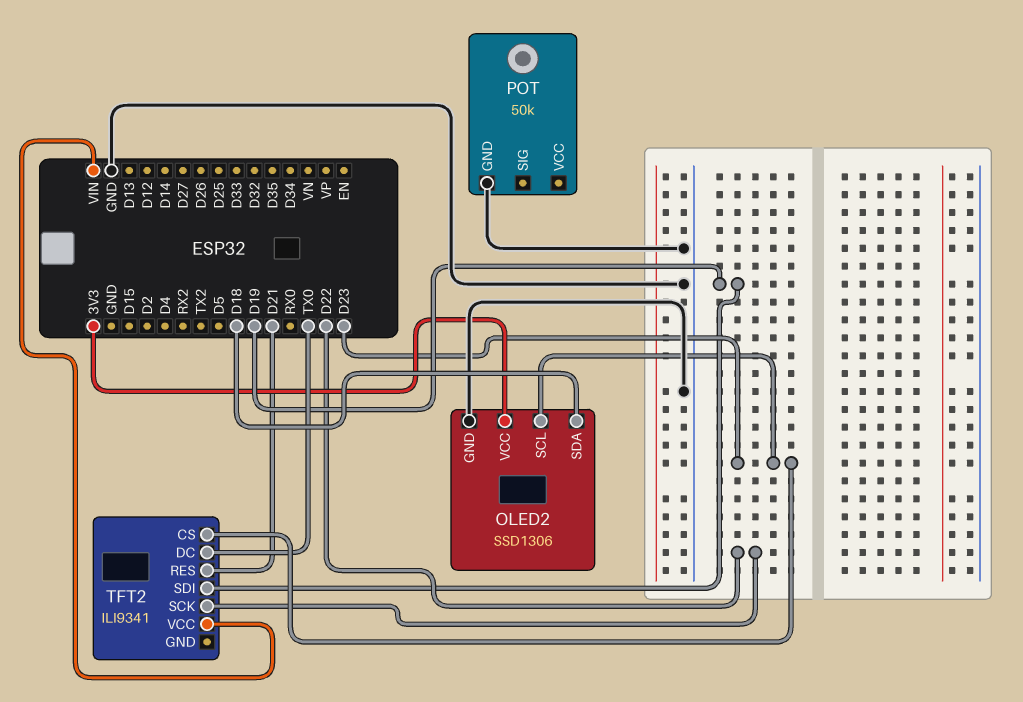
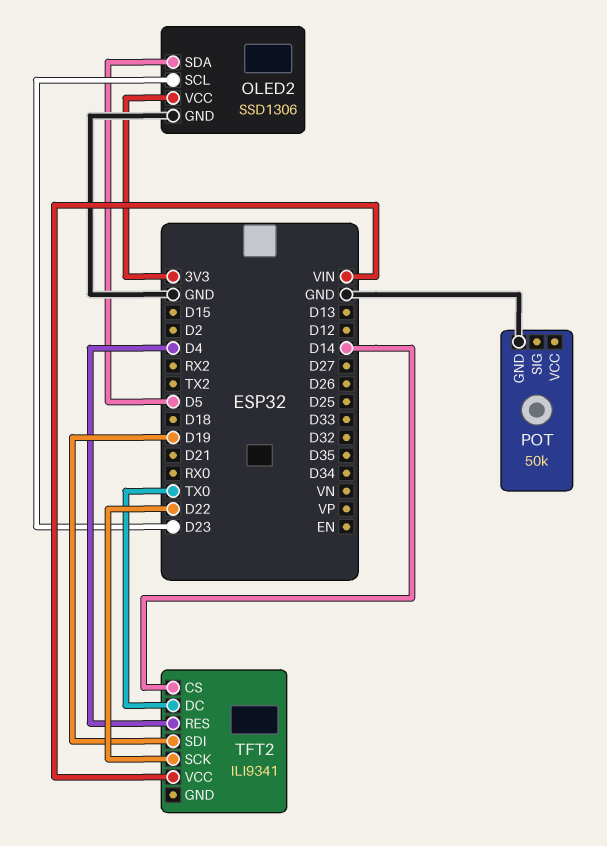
OLED2 pin SDA: D18 -> D5
TFT2 pin CS: D23 -> D14
TFT2 pin RES: D21 -> D4

